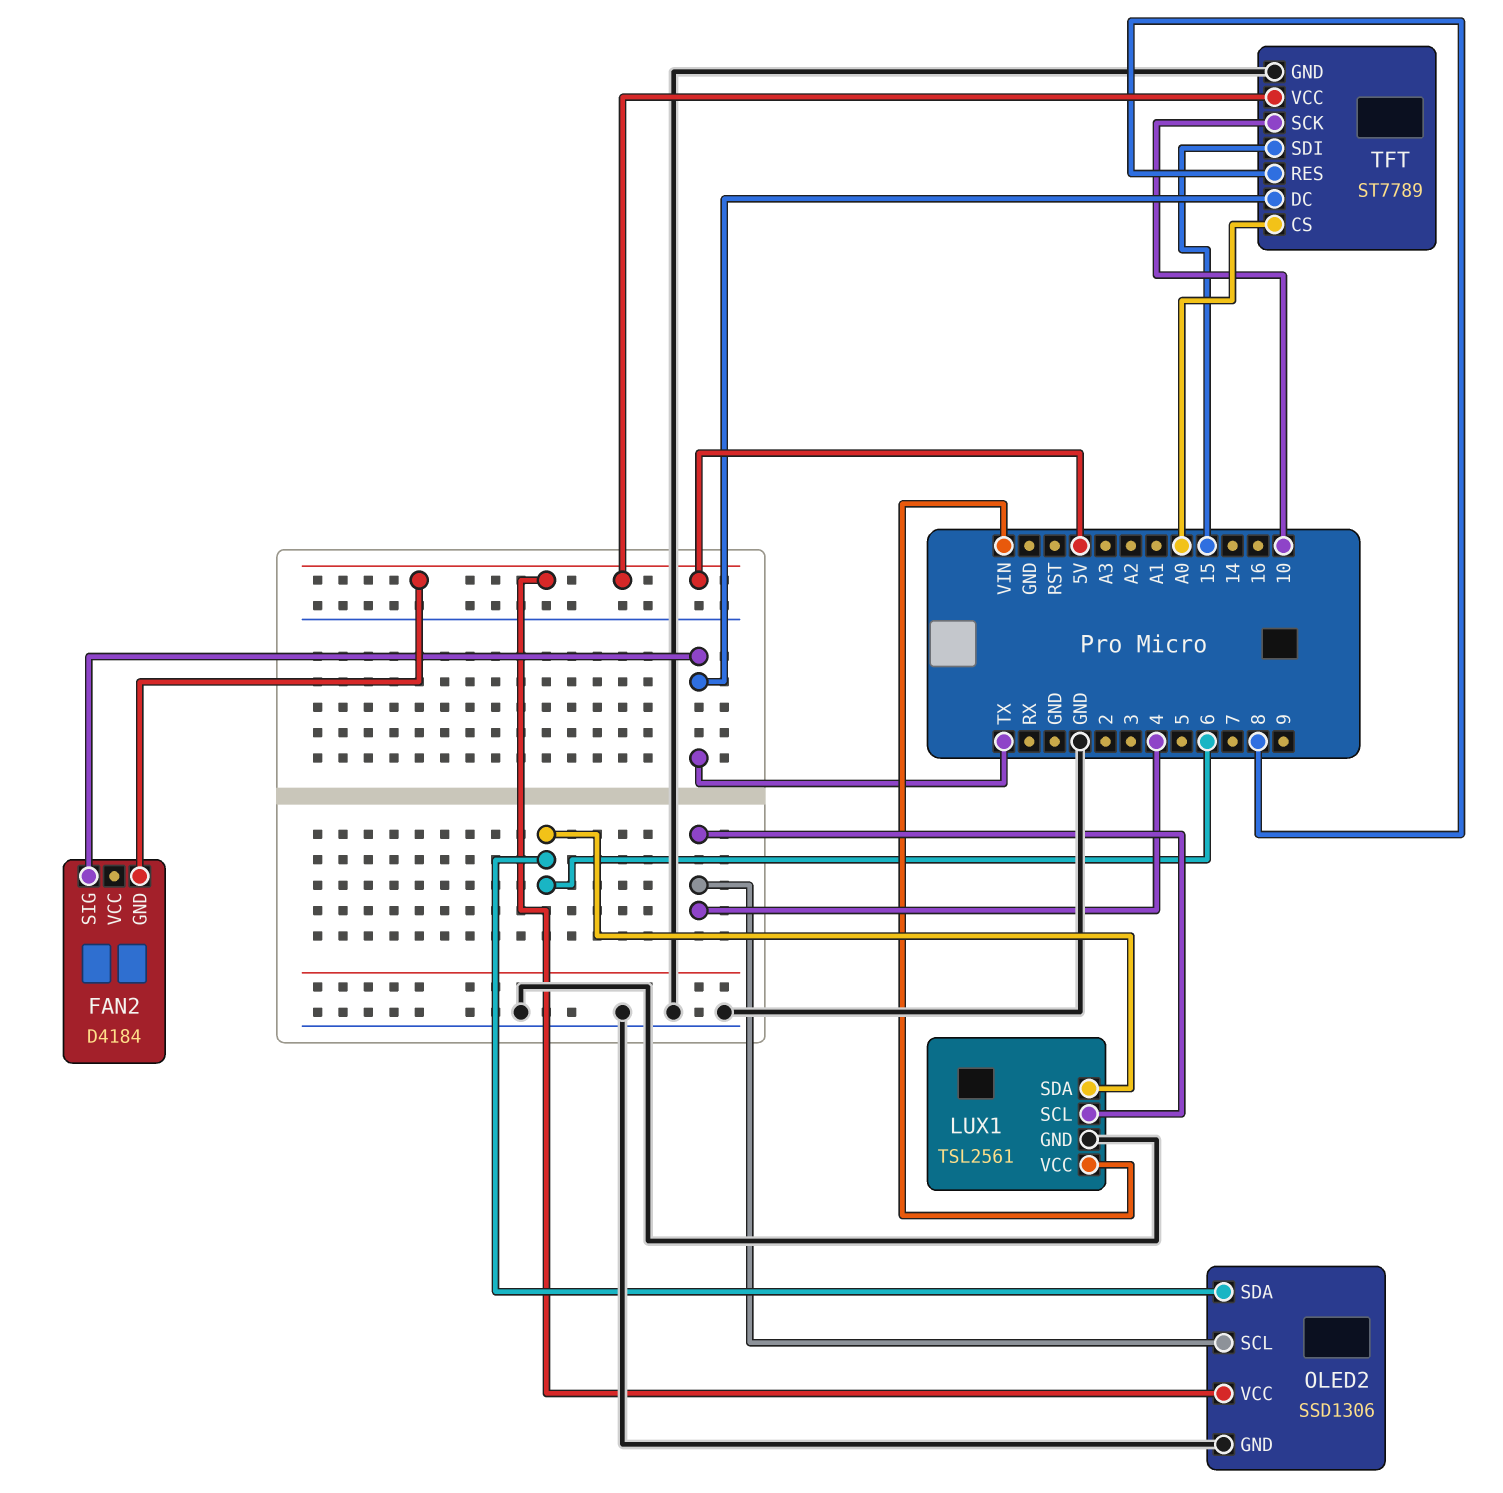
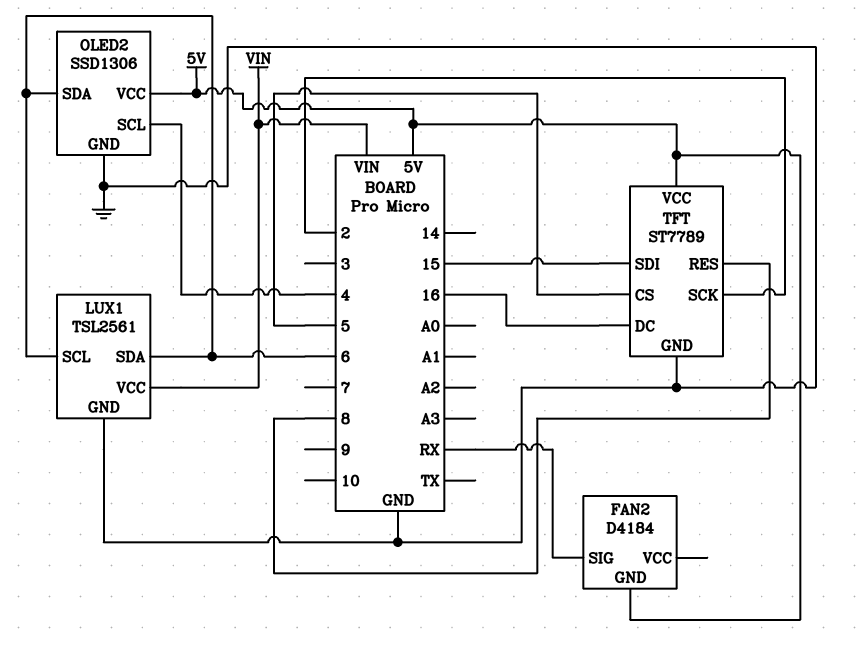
FAN2 pin SIG: TX -> RX
LUX1 pin SCL: 4 -> 6
TFT pin CS: A0 -> 5
TFT pin DC: TX -> 16
TFT pin SCK: 10 -> 2

